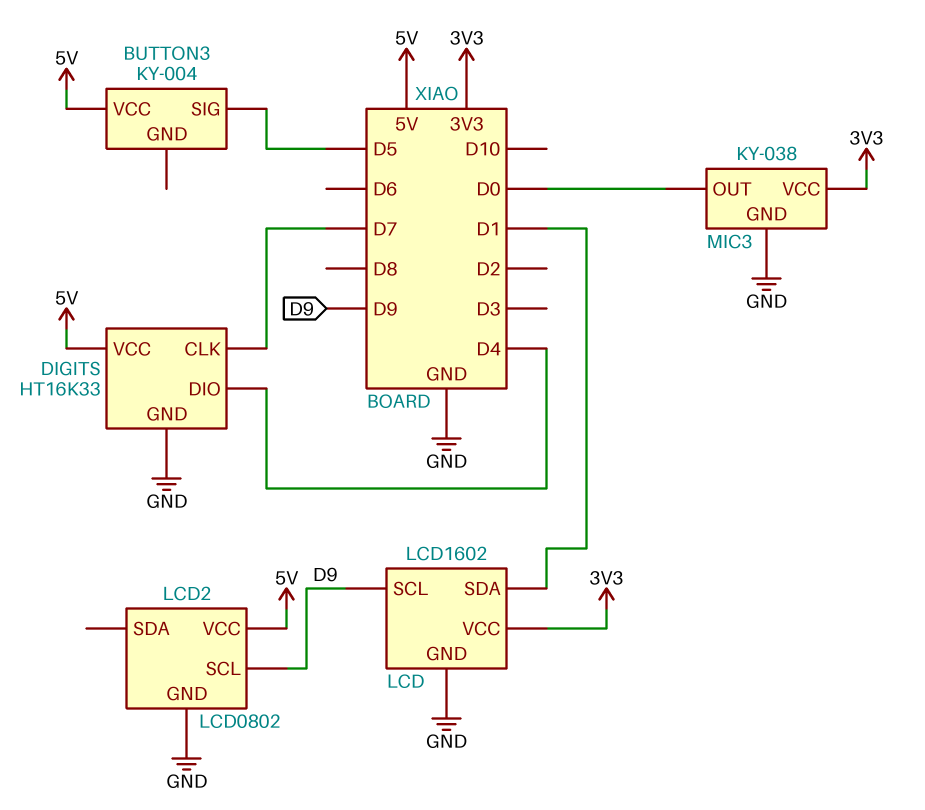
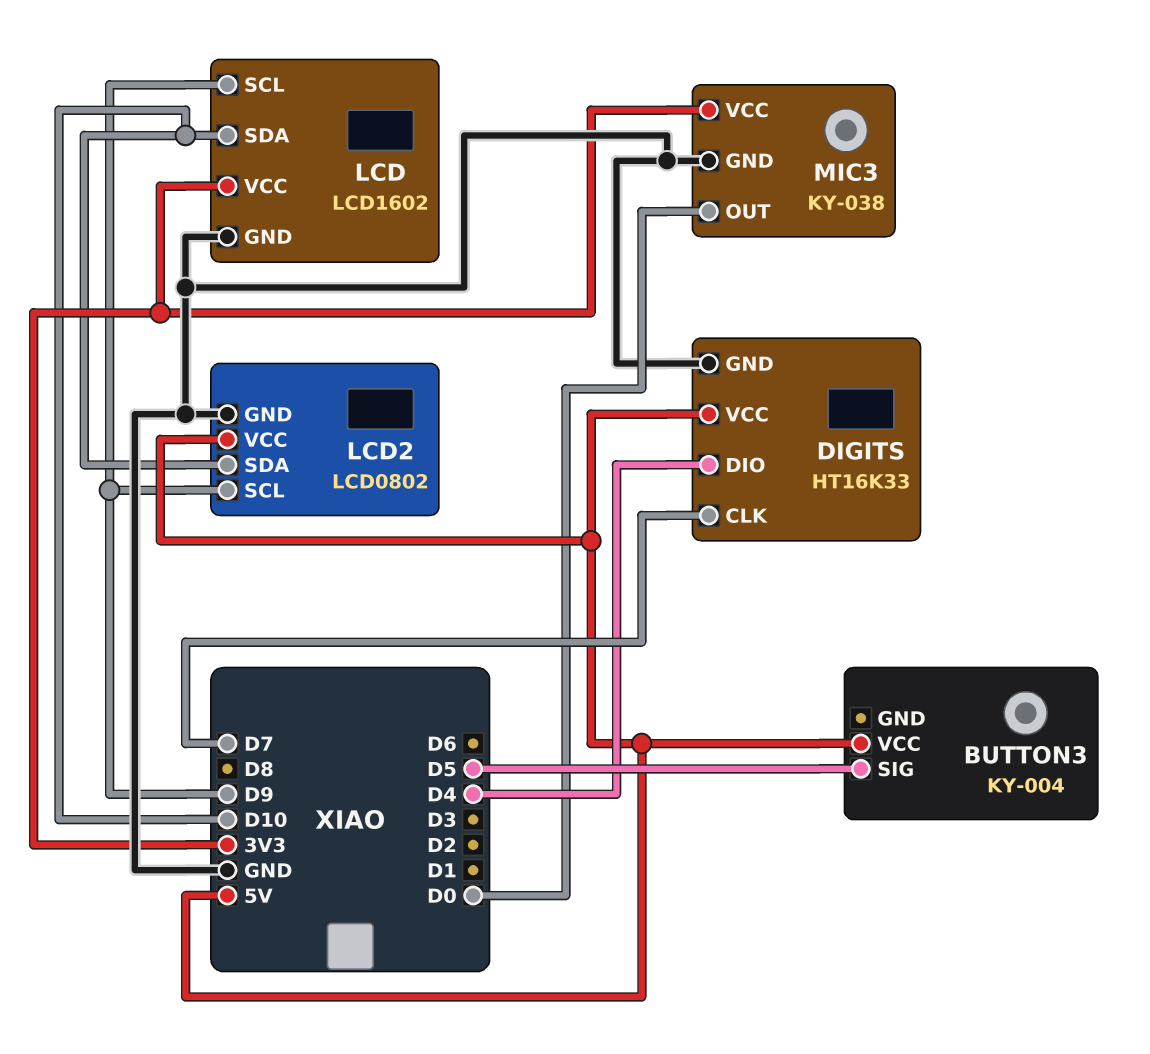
LCD pin SDA: D1 -> D10
LCD2 pin SDA: none -> D10

